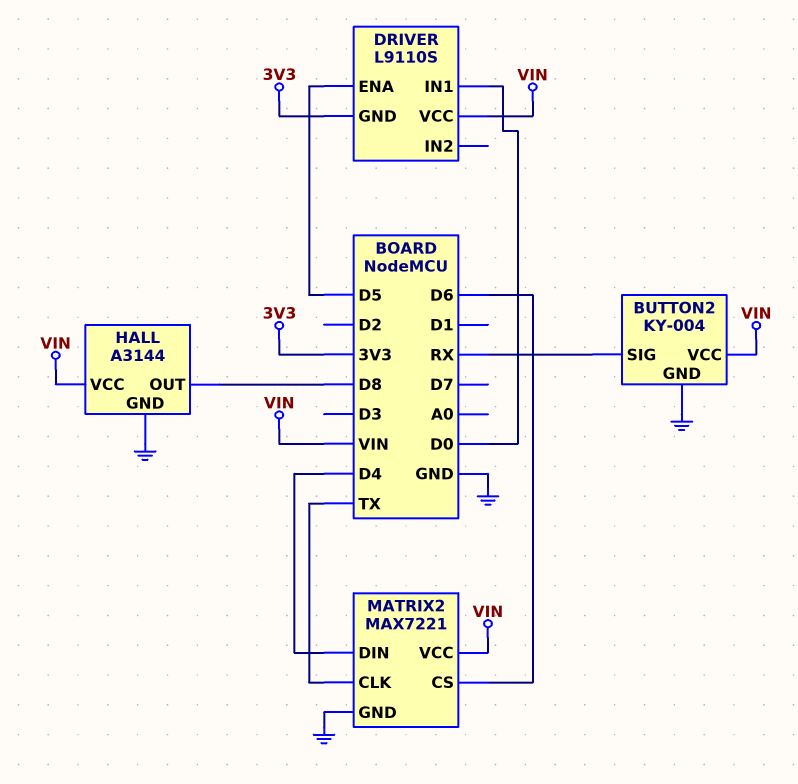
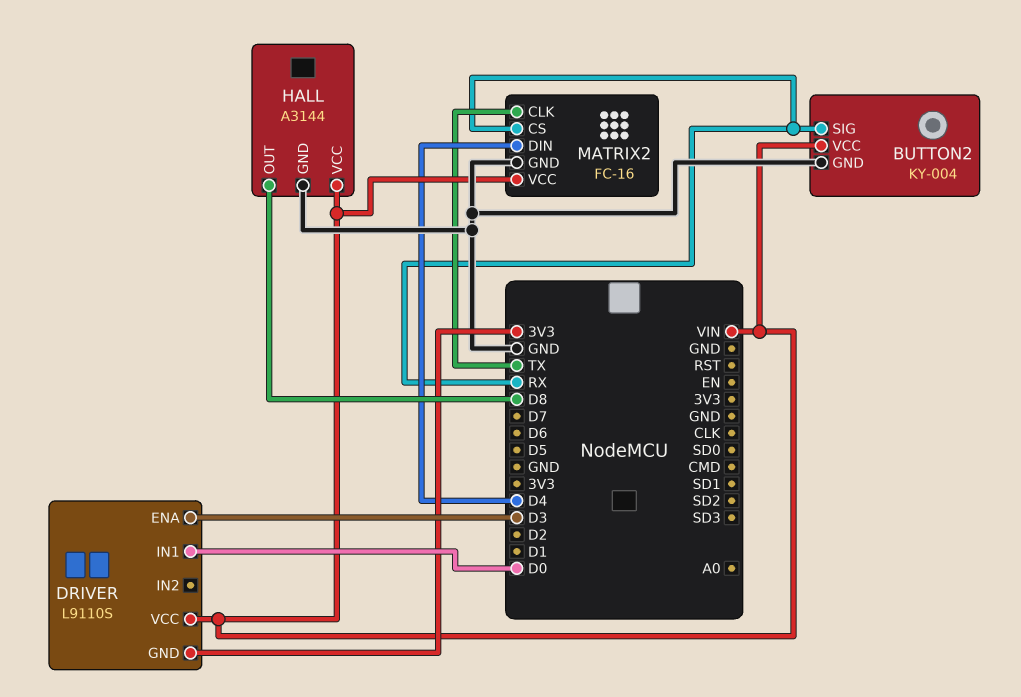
DRIVER pin ENA: D5 -> D3
MATRIX2: MAX7221 -> FC-16
MATRIX2 pin CS: D6 -> RX

